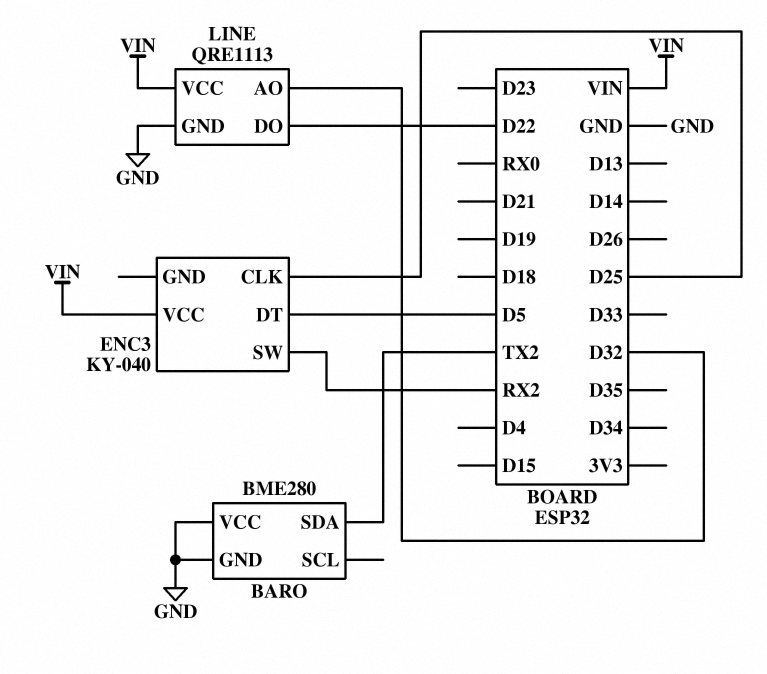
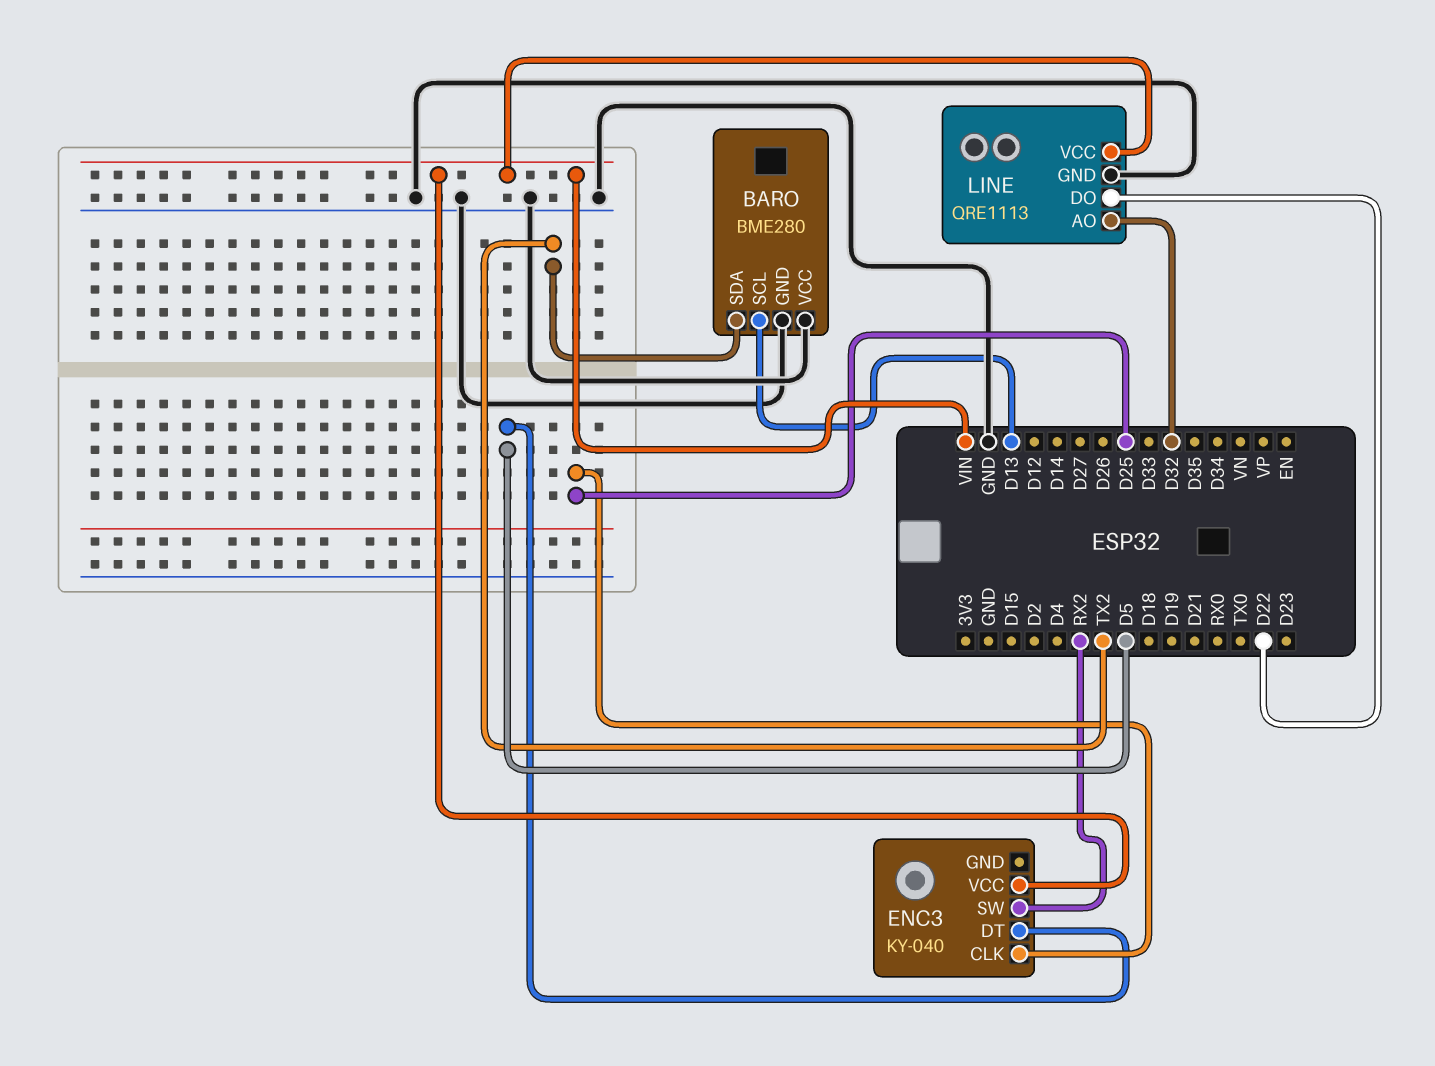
BARO pin SCL: none -> D13

